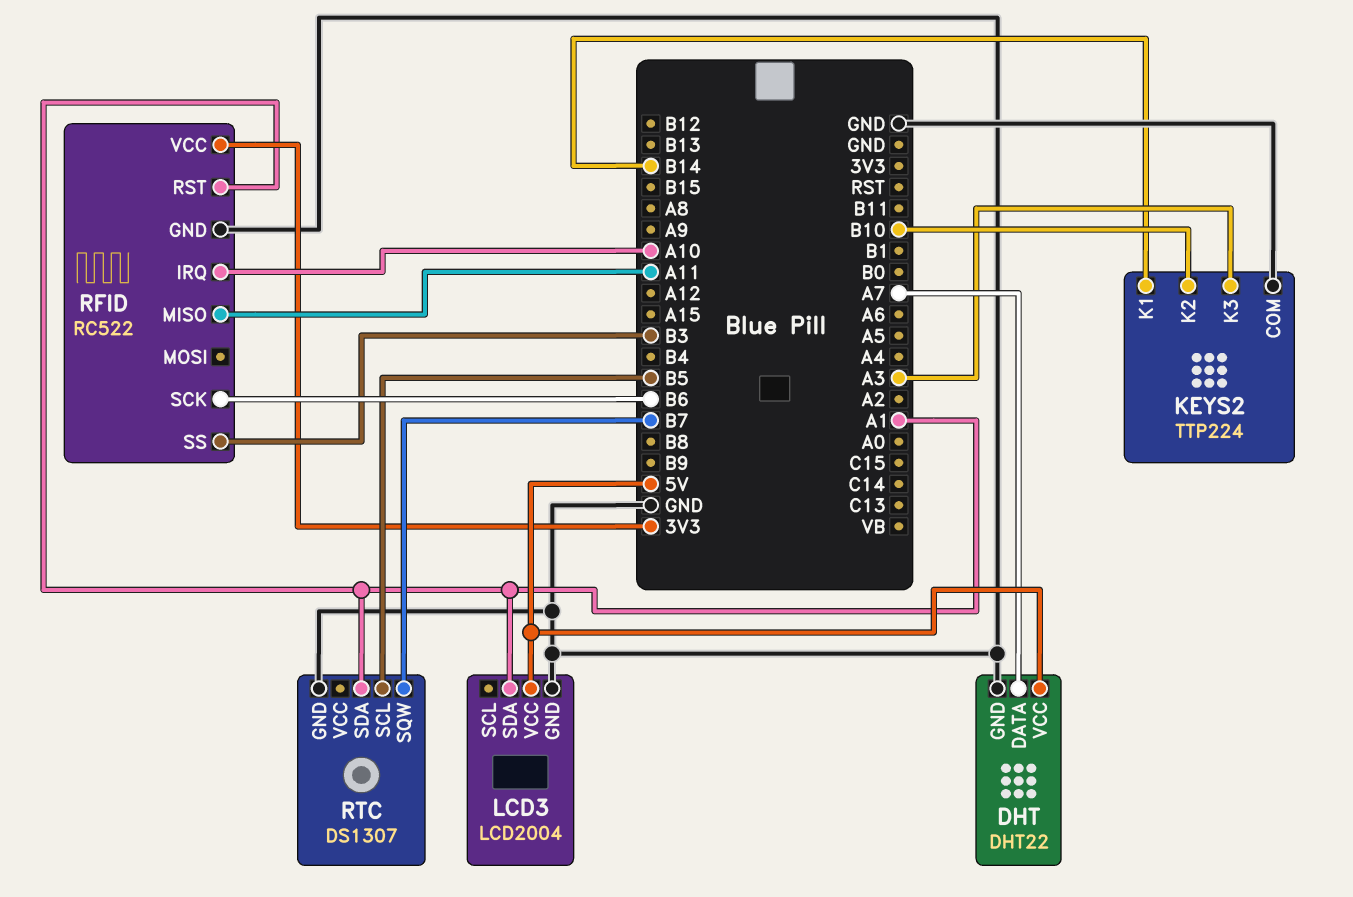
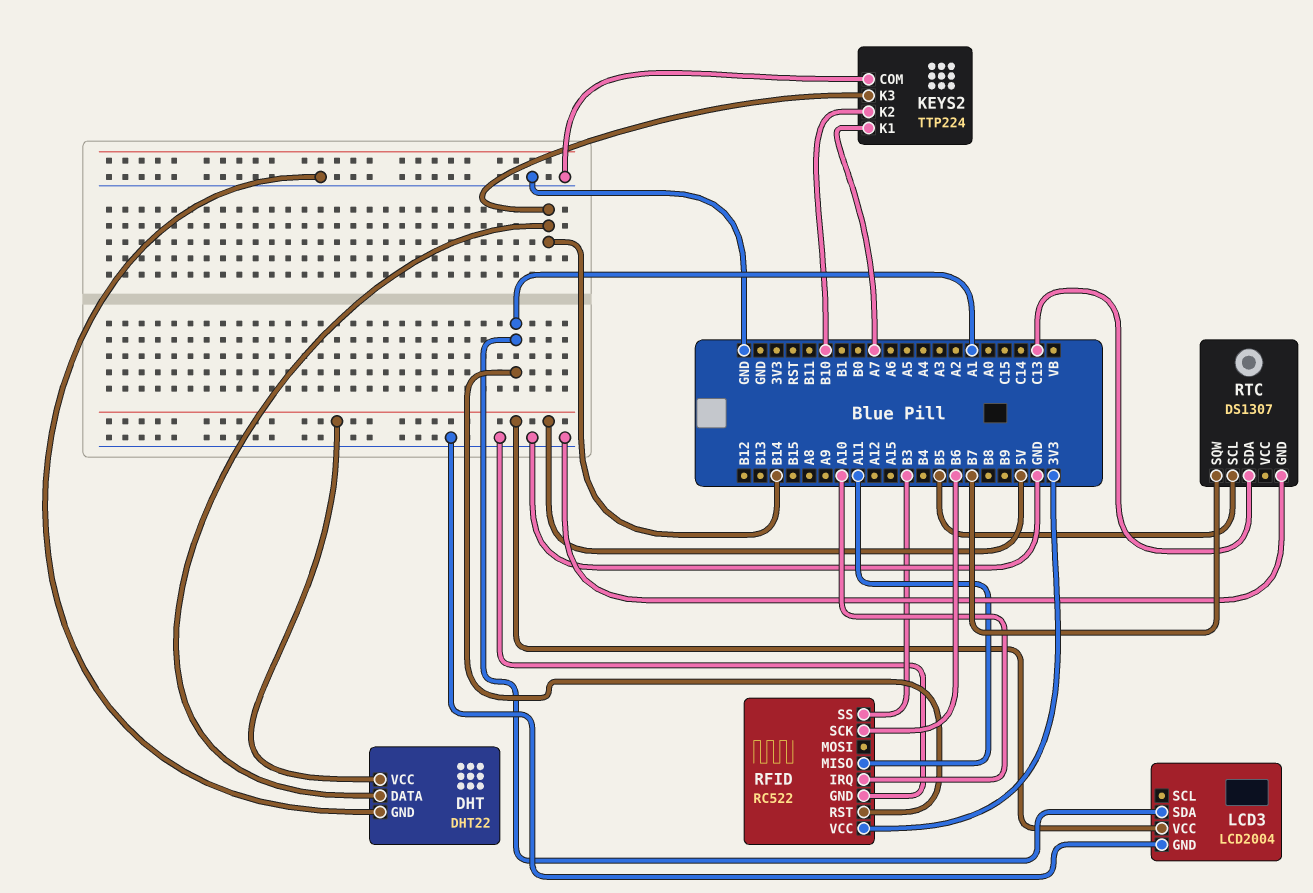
DHT pin DATA: A7 -> B14
KEYS2 pin K1: B14 -> A7
KEYS2 pin K3: A3 -> B14
RTC pin SDA: A1 -> C13

